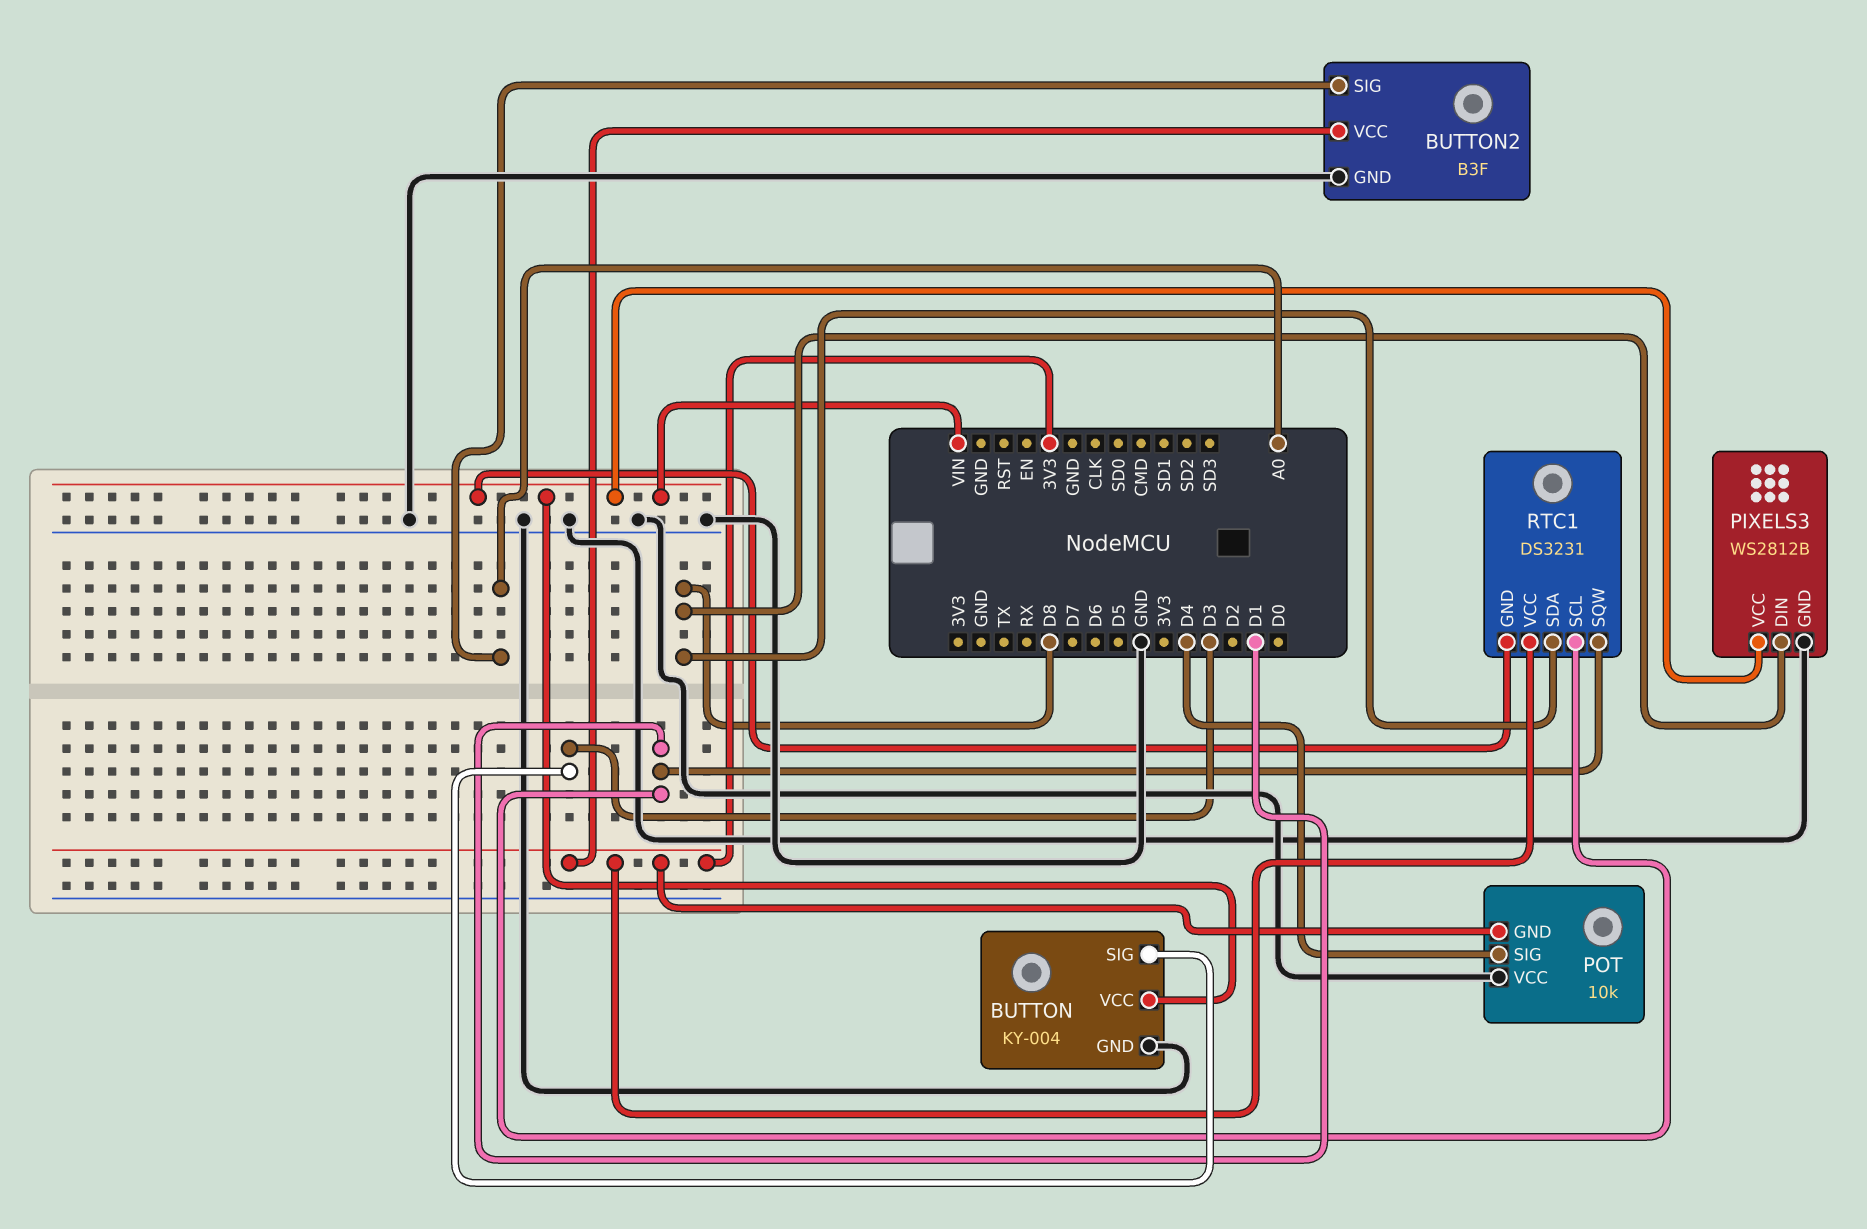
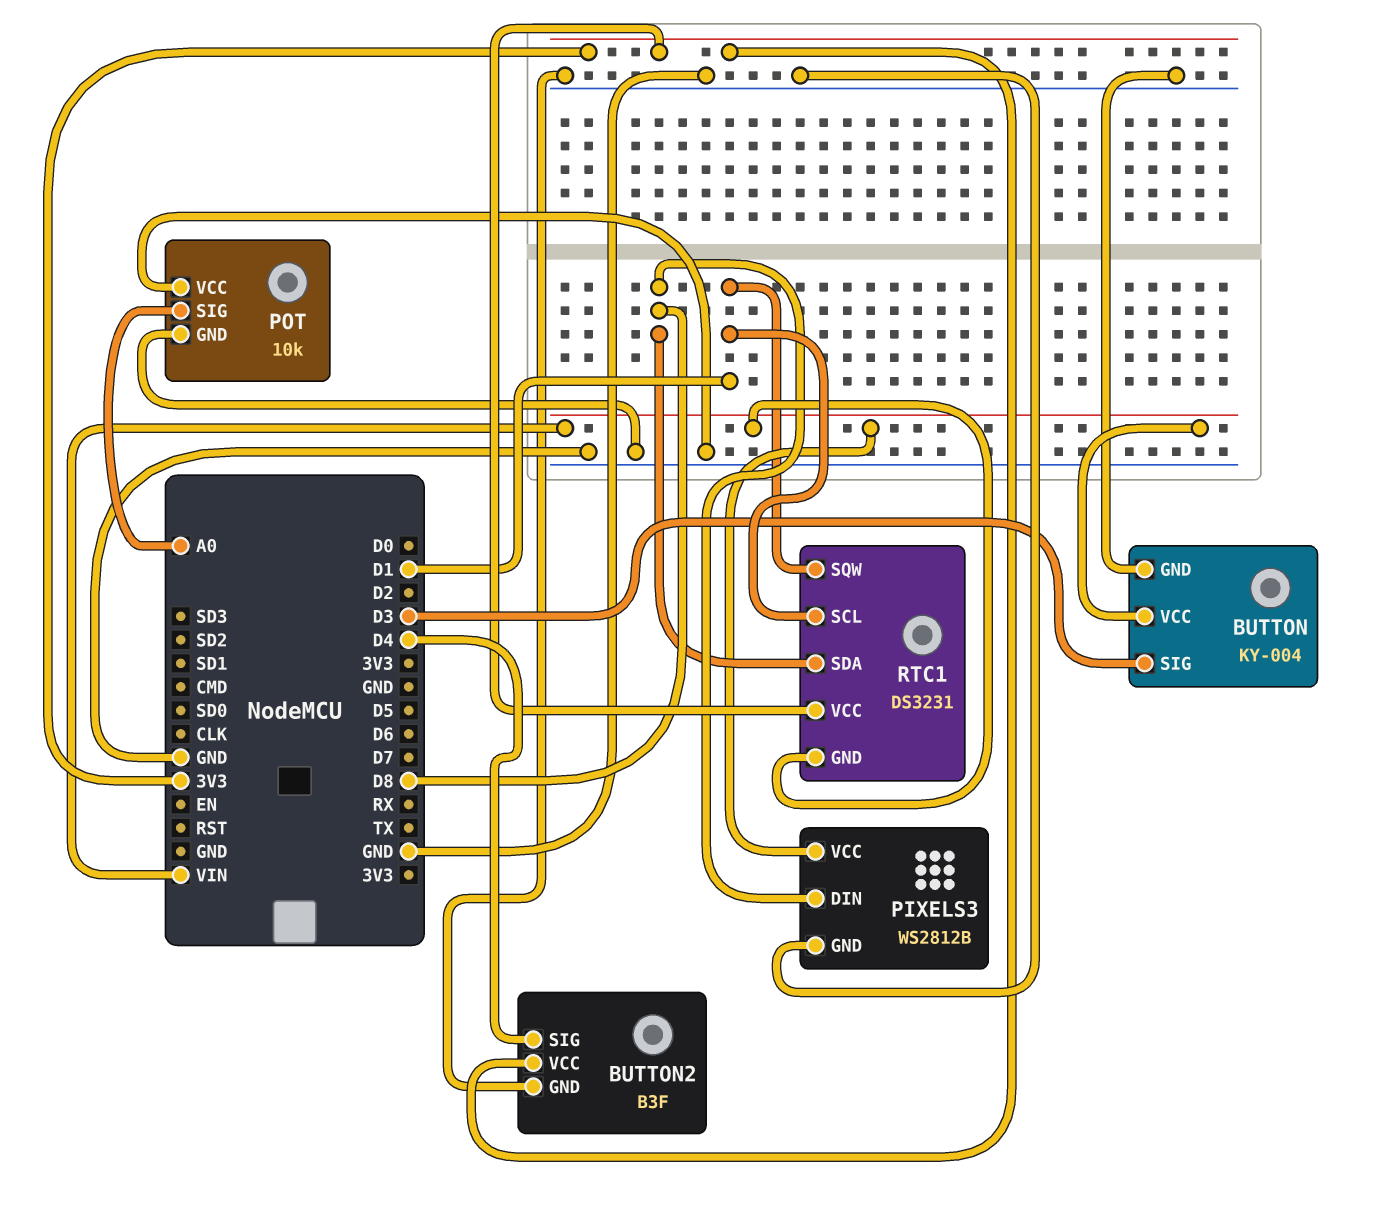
BUTTON2 pin SIG: A0 -> D4
POT pin GND: 3V3 -> GND
POT pin SIG: D4 -> A0

